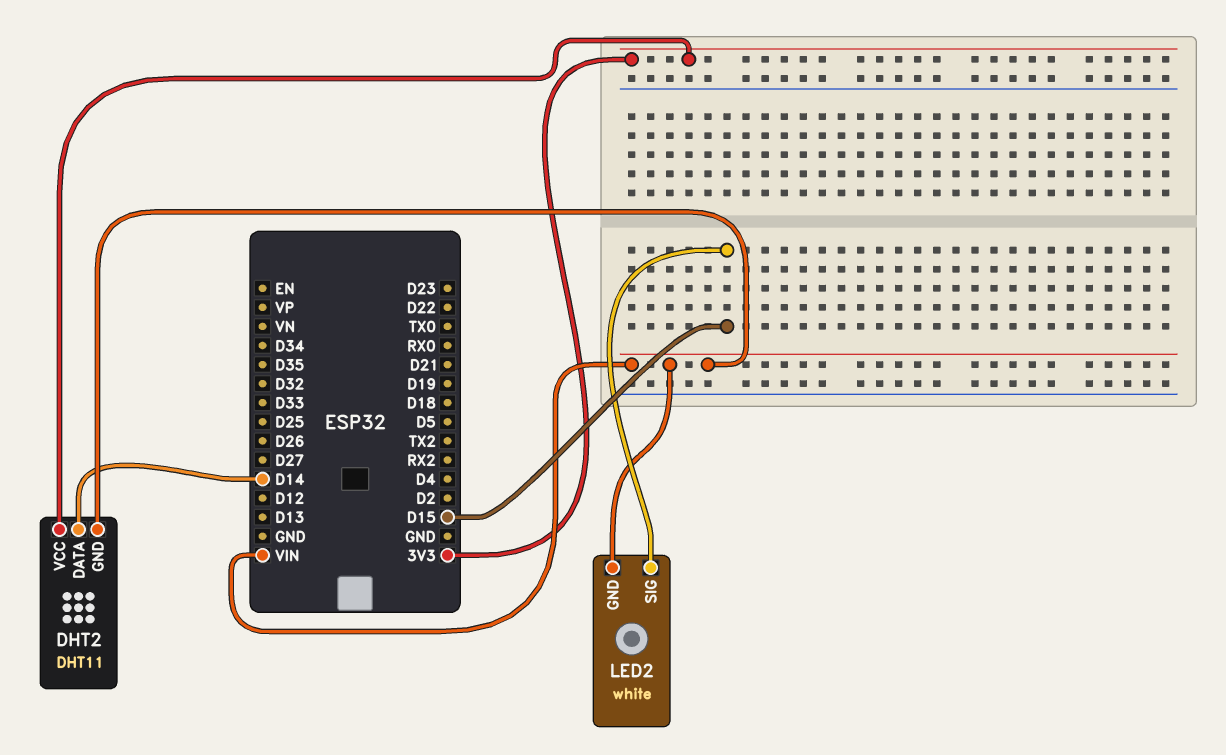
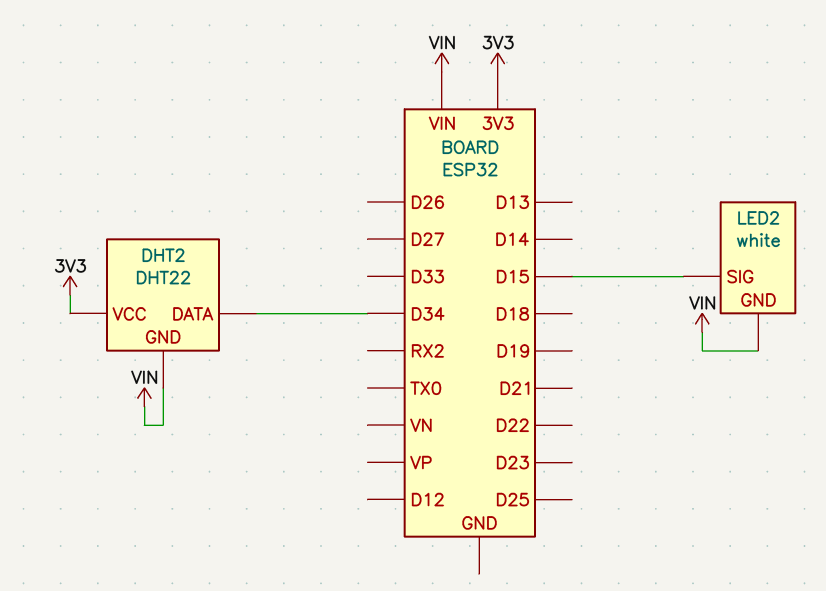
DHT2: DHT11 -> DHT22
DHT2 pin DATA: D14 -> D34

